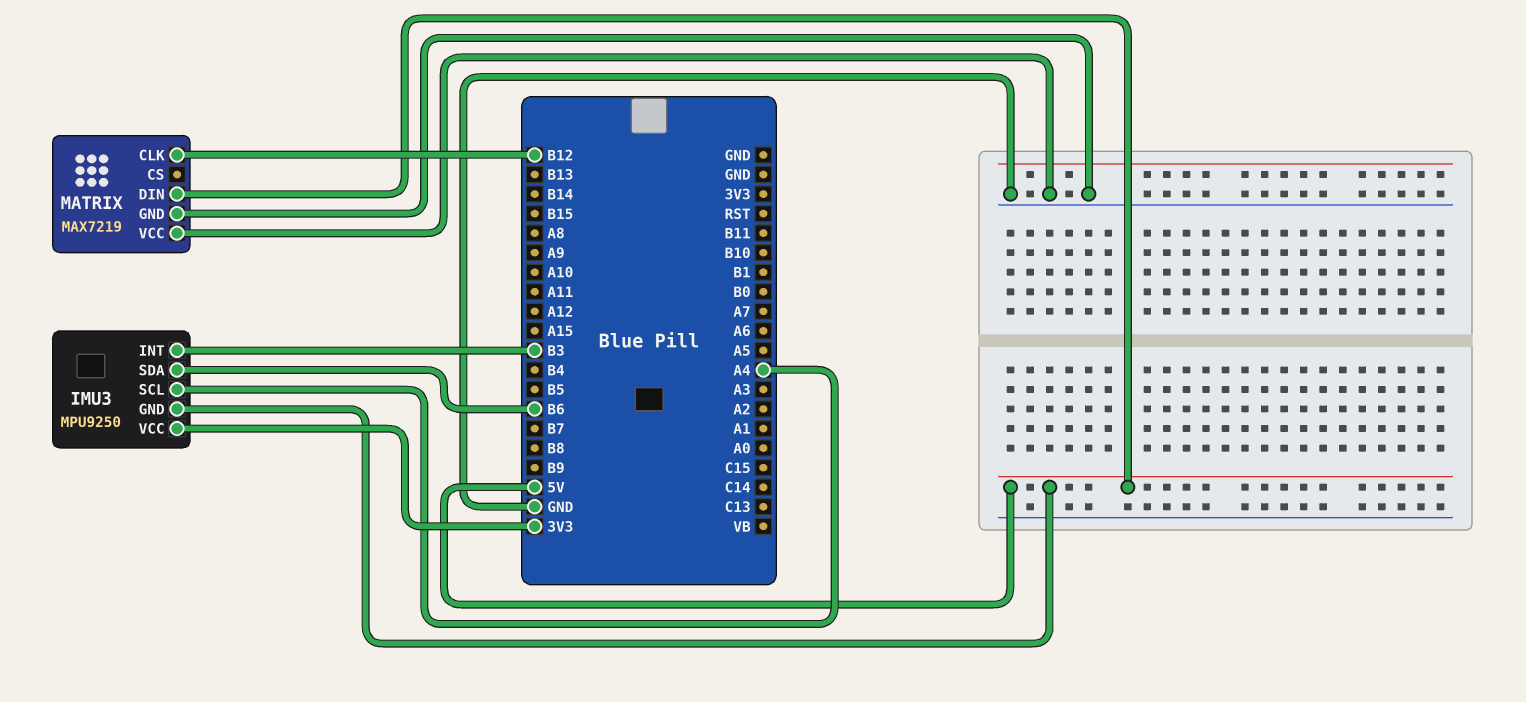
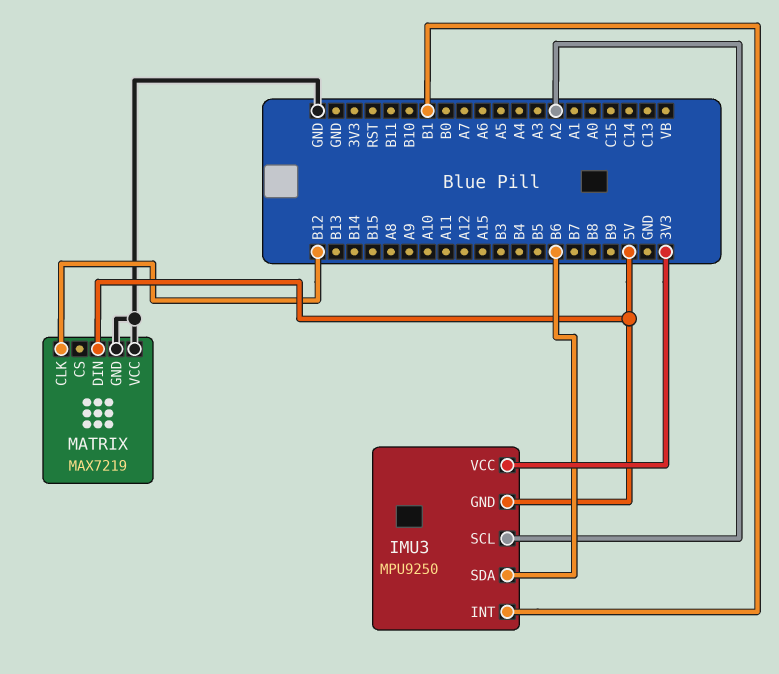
IMU3 pin INT: B3 -> B1
IMU3 pin SCL: A4 -> A2

